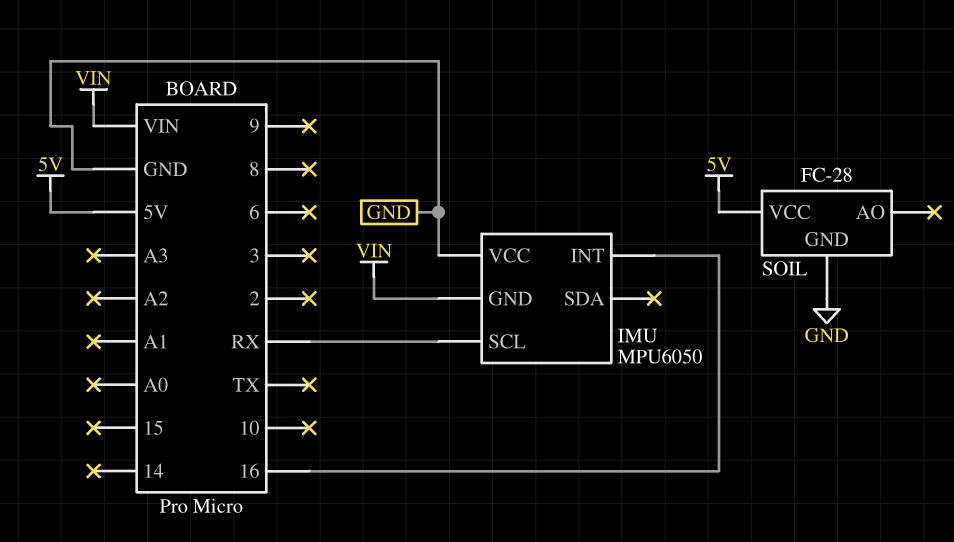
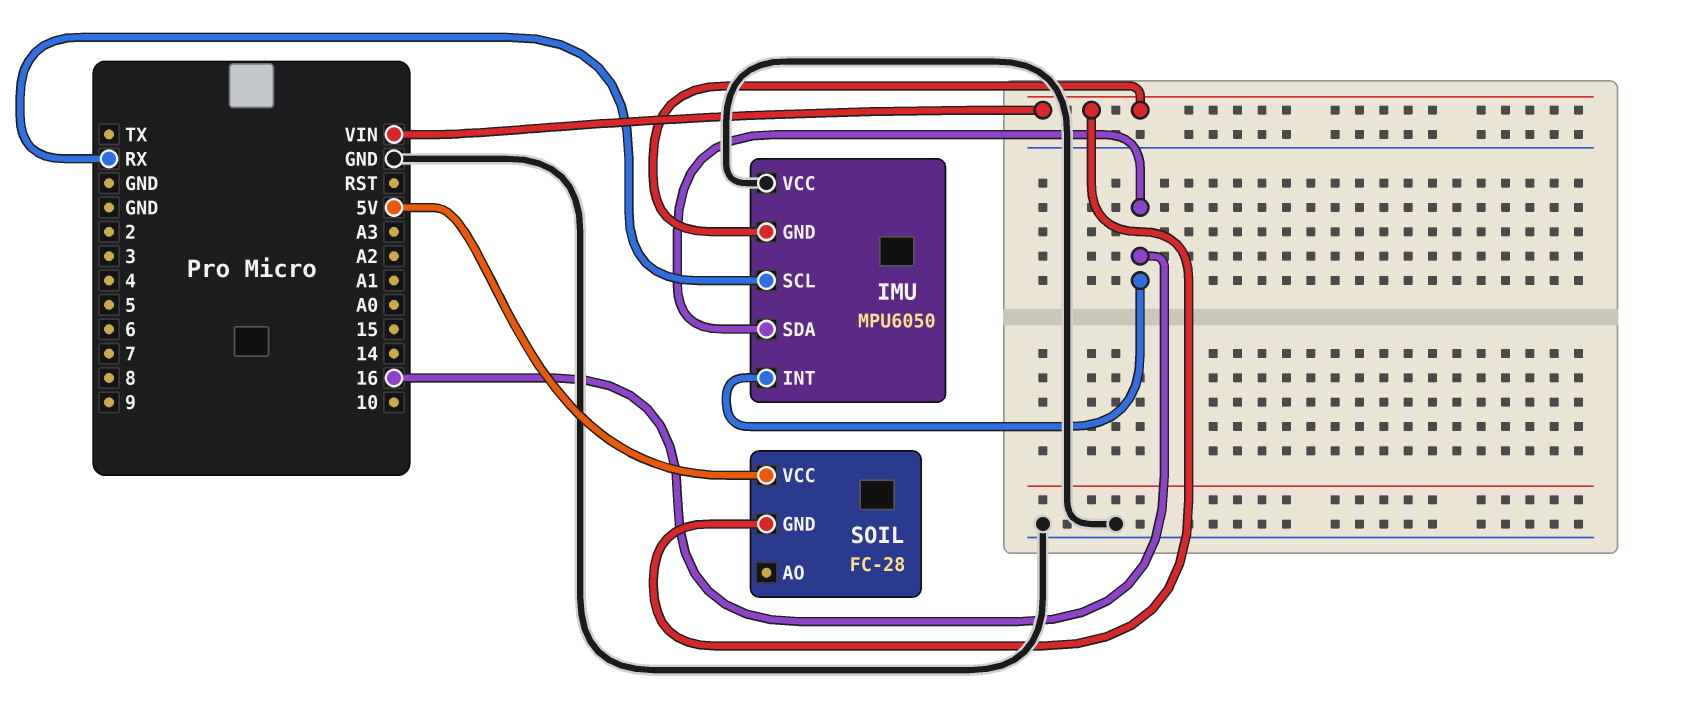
IMU pin SDA: none -> 16
SOIL pin GND: GND -> VIN

